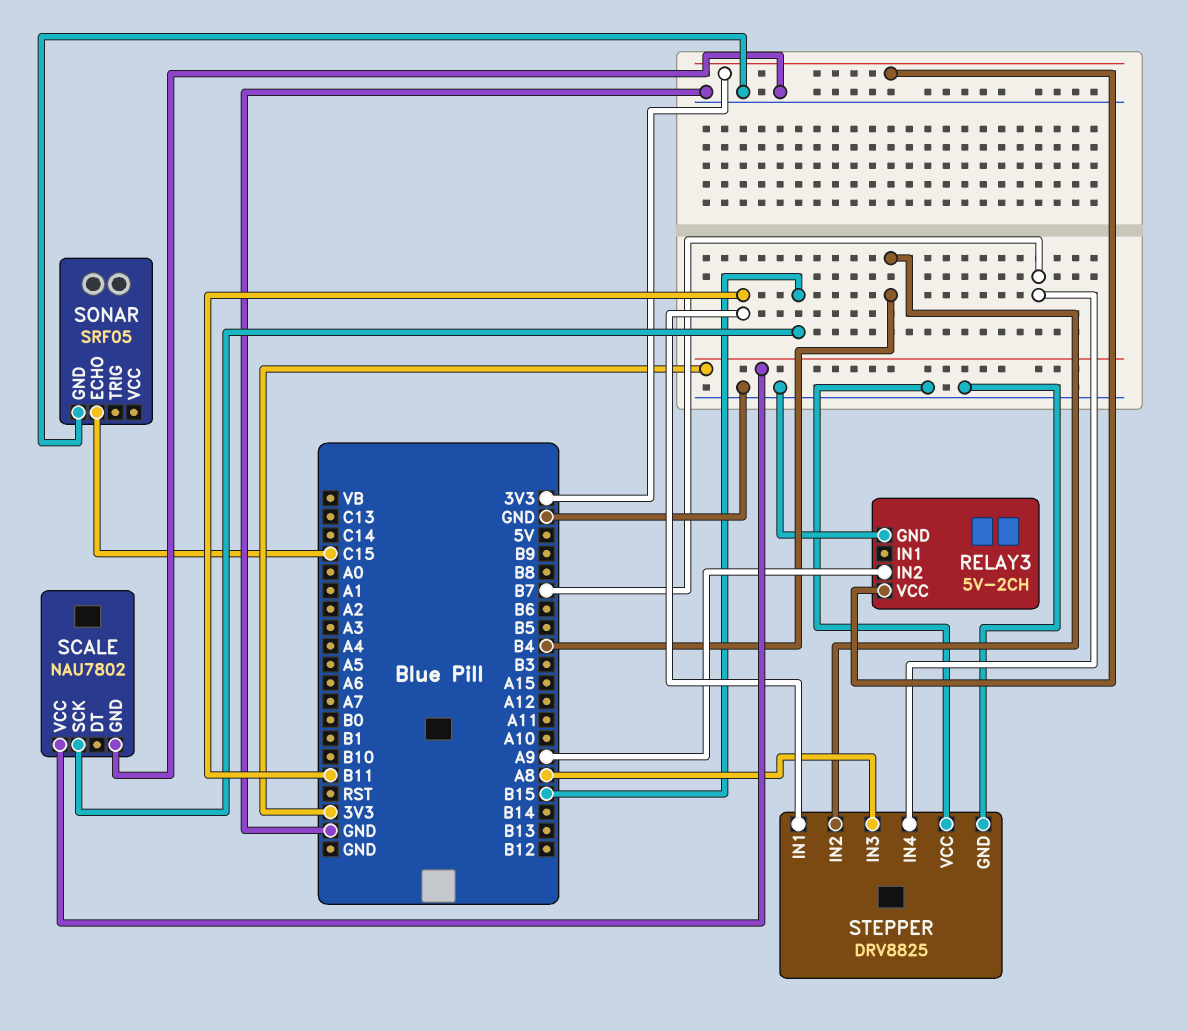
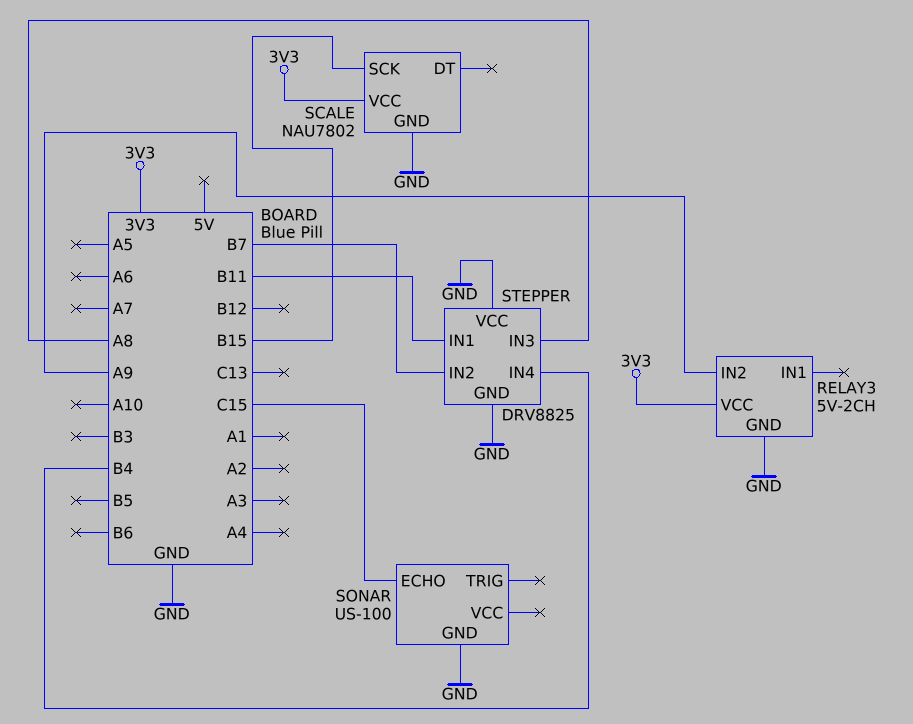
SONAR: SRF05 -> US-100
STEPPER pin IN2: B4 -> B7
STEPPER pin IN4: B7 -> B4

